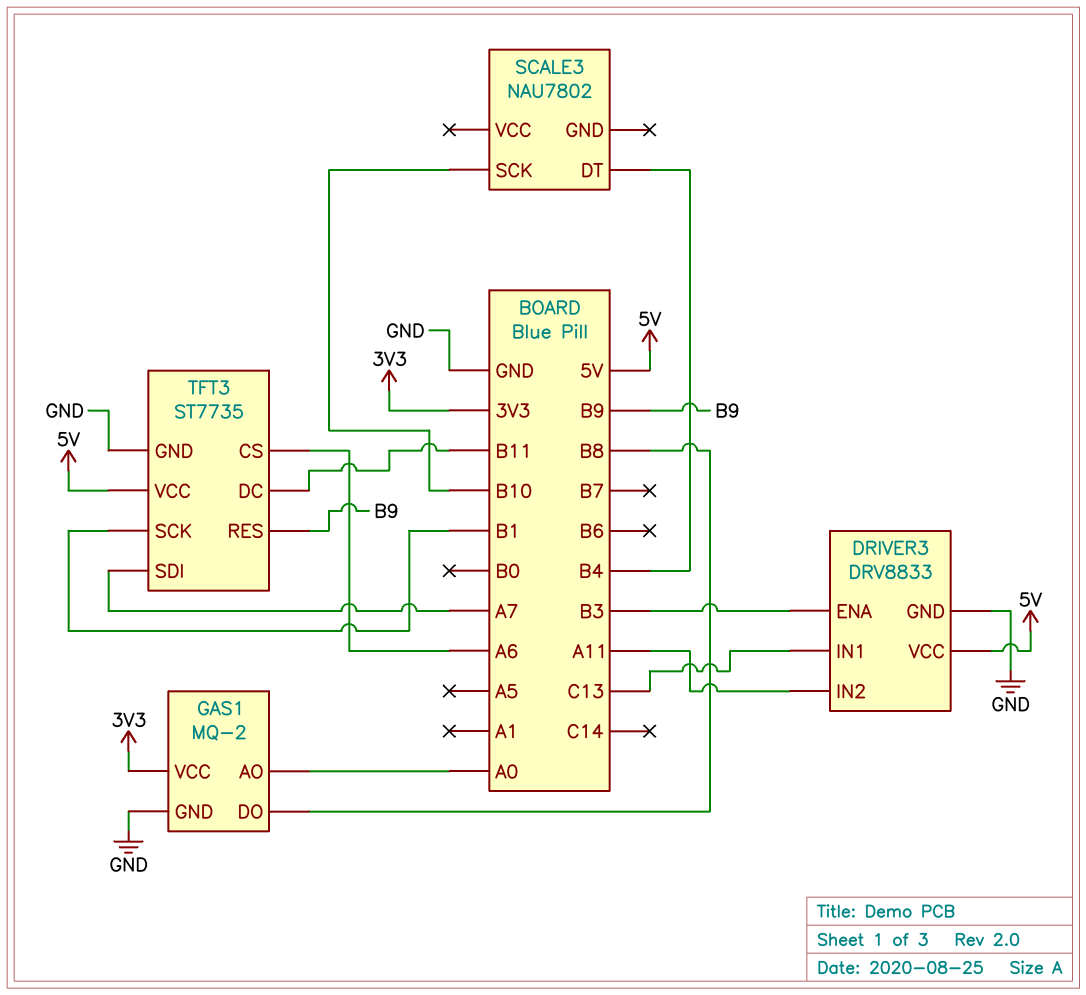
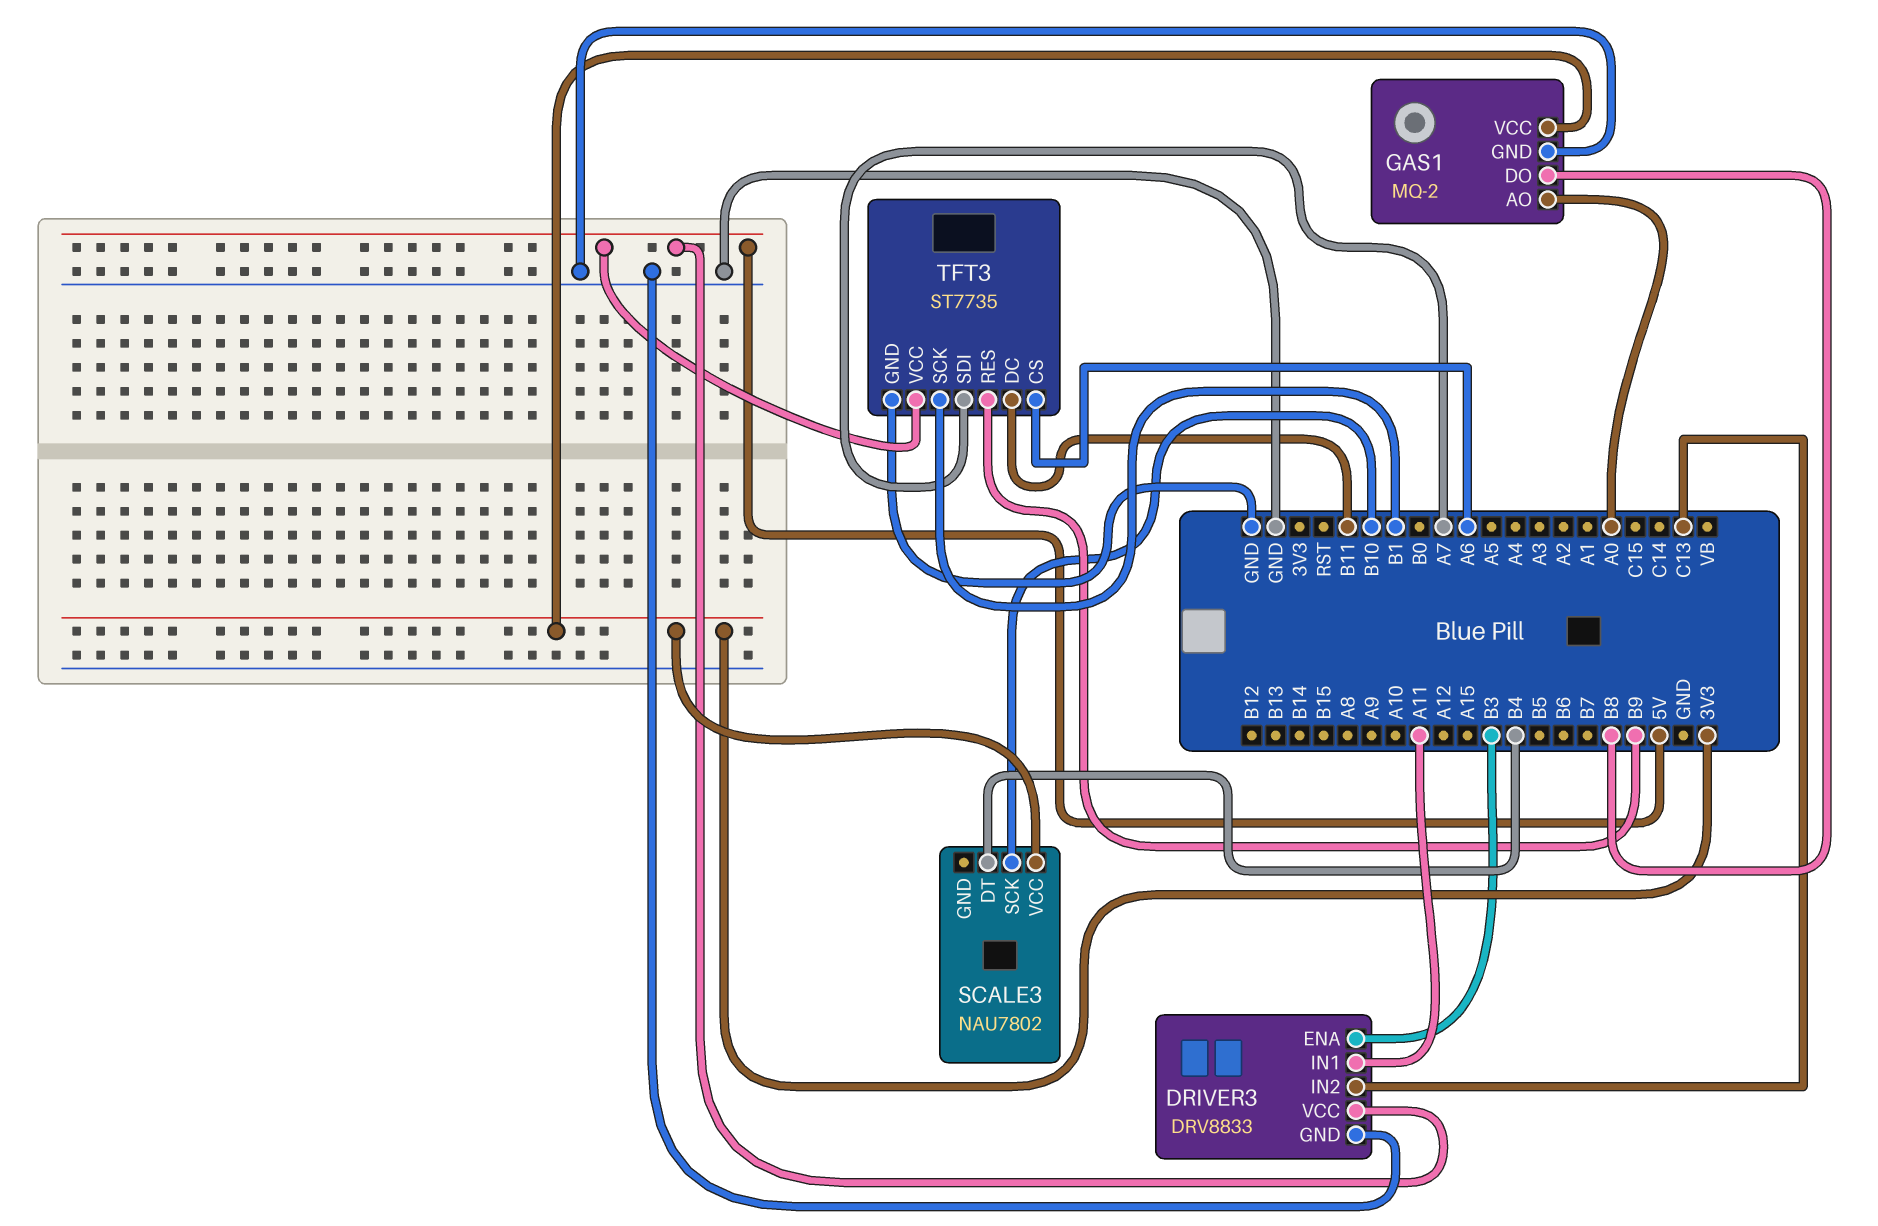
DRIVER3 pin IN1: C13 -> A11
DRIVER3 pin IN2: A11 -> C13
SCALE3 pin VCC: none -> 3V3

